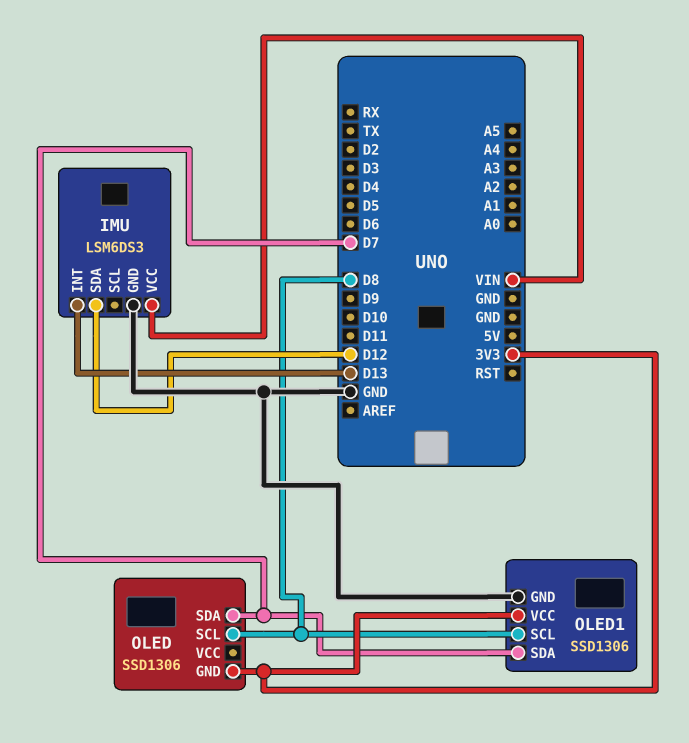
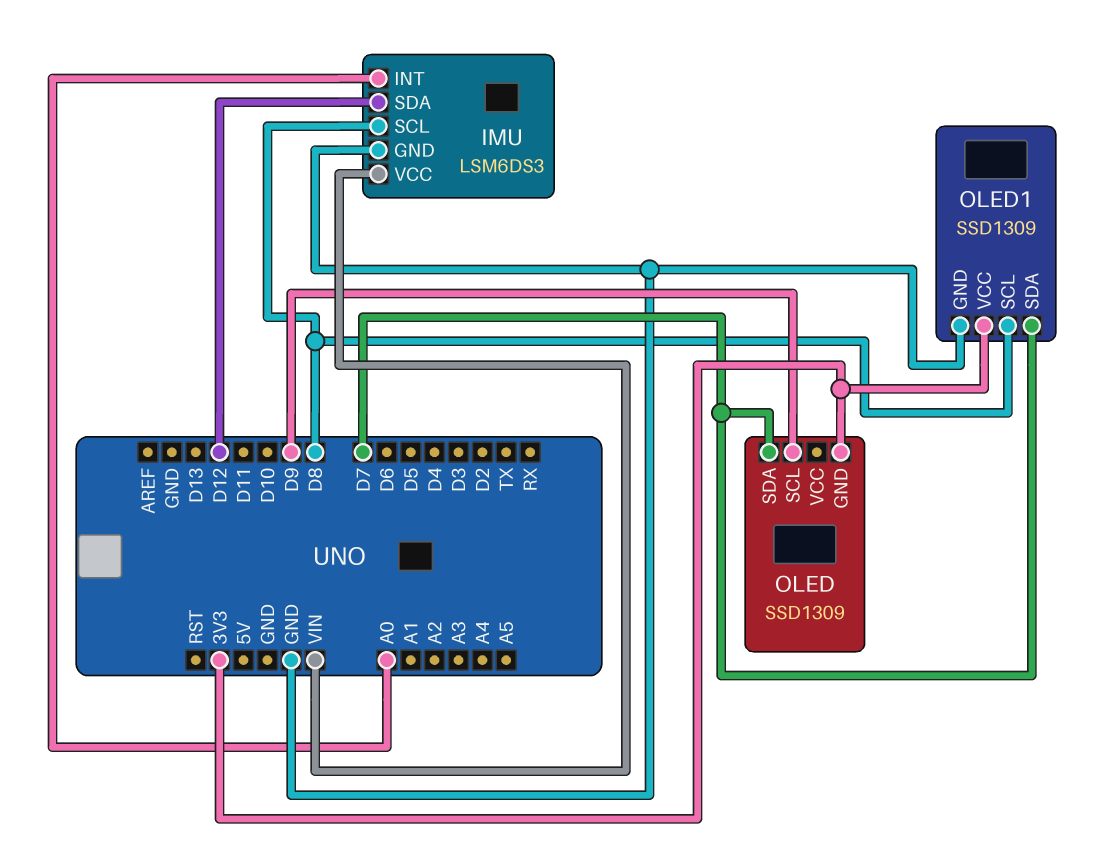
IMU pin INT: D13 -> A0
IMU pin SCL: none -> D8
OLED: SSD1306 -> SSD1309
OLED pin SCL: D8 -> D9
OLED1: SSD1306 -> SSD1309

